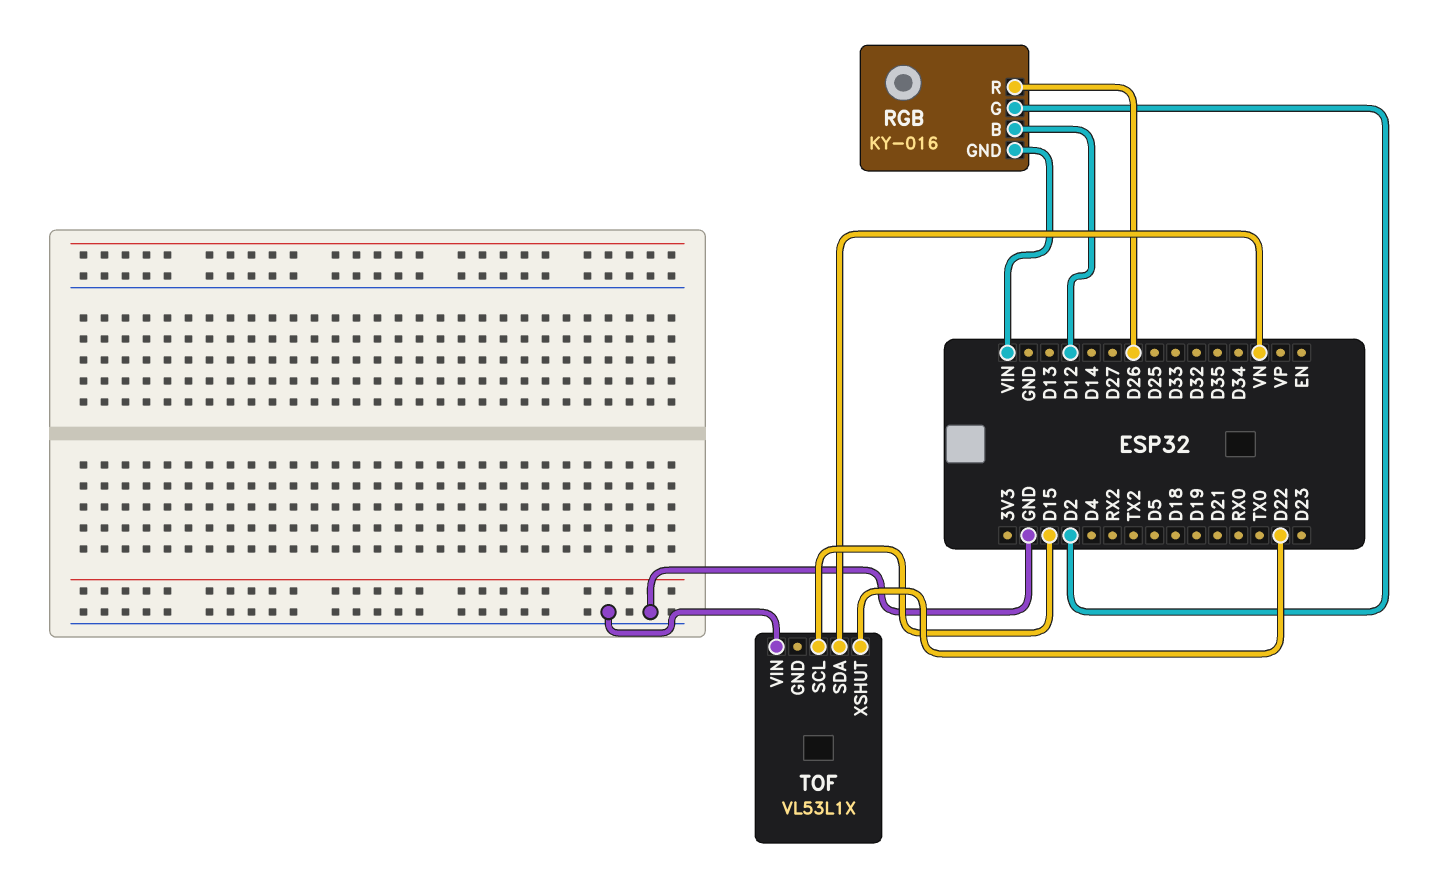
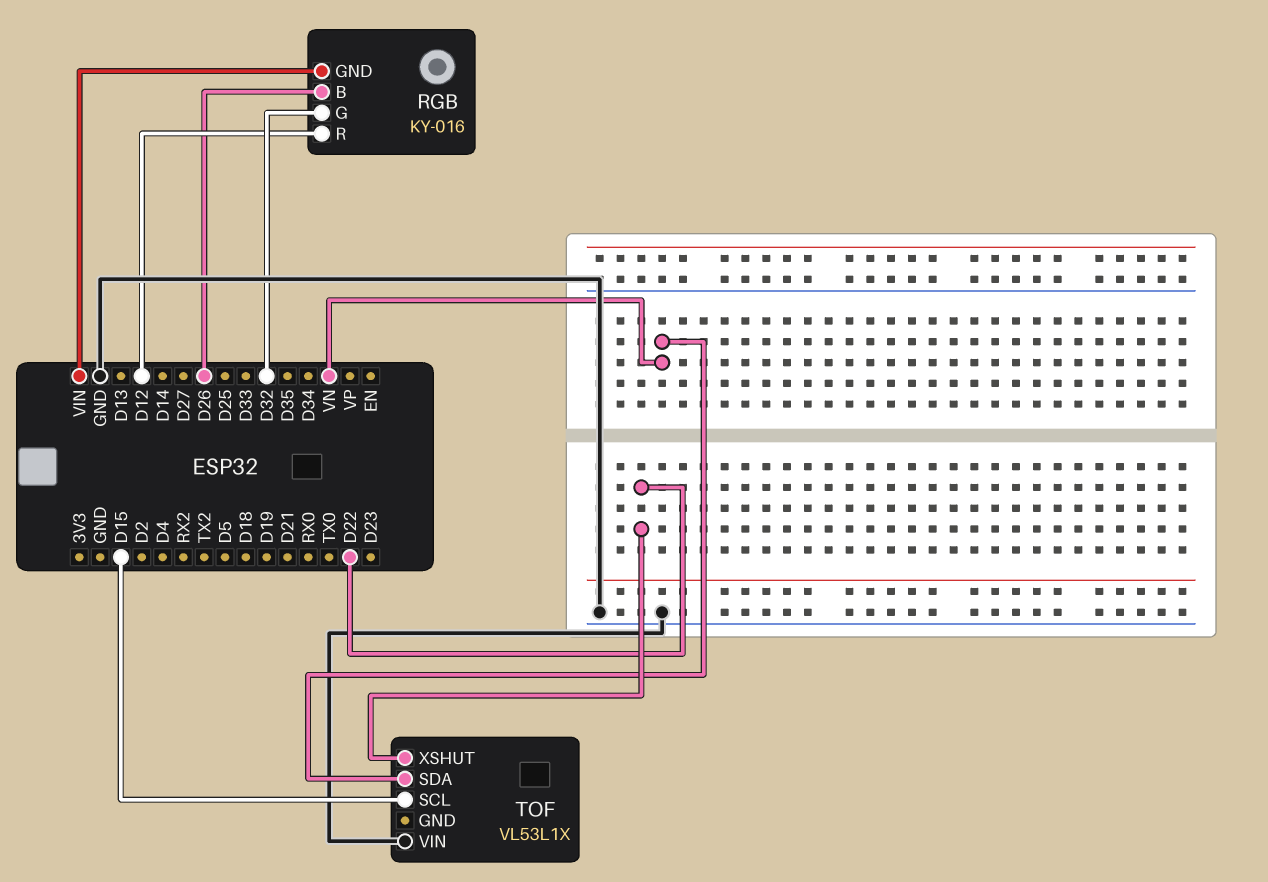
RGB pin B: D12 -> D26
RGB pin G: D2 -> D32
RGB pin R: D26 -> D12

